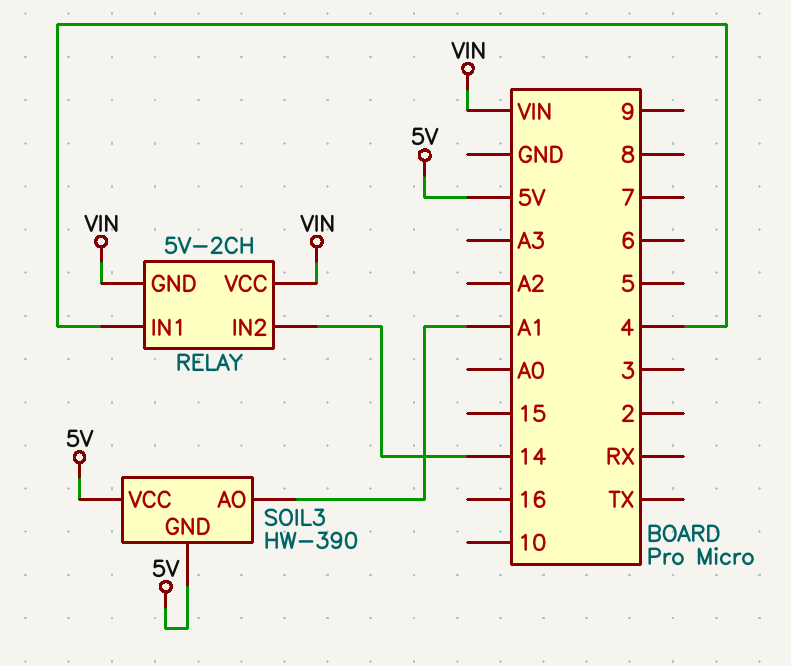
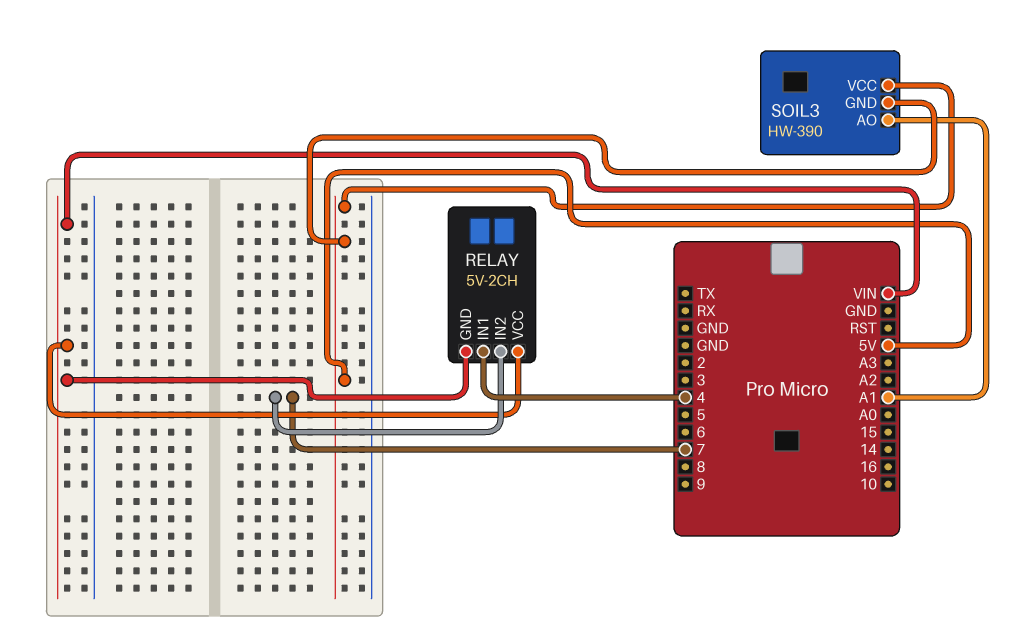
RELAY pin IN2: 14 -> 7

